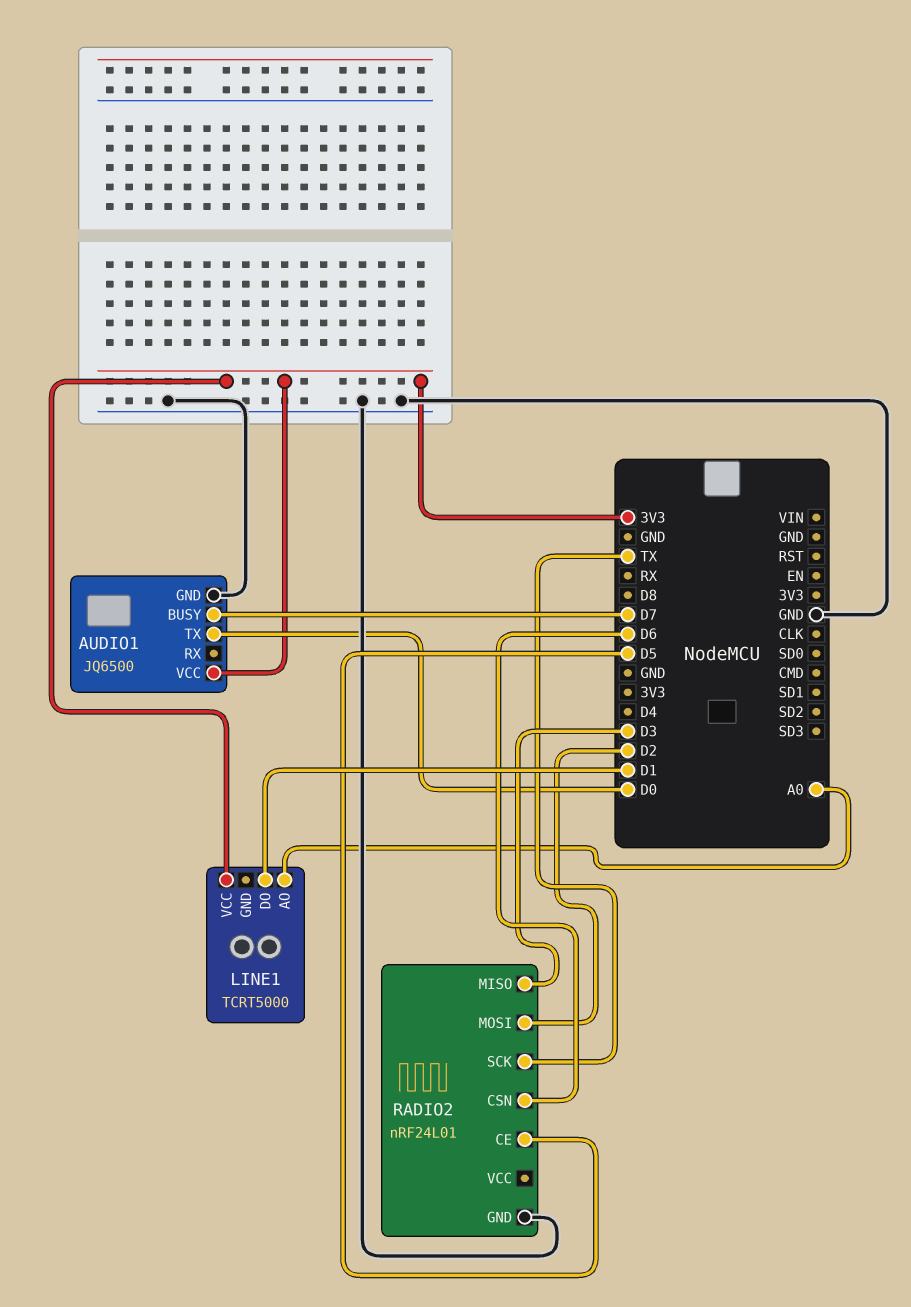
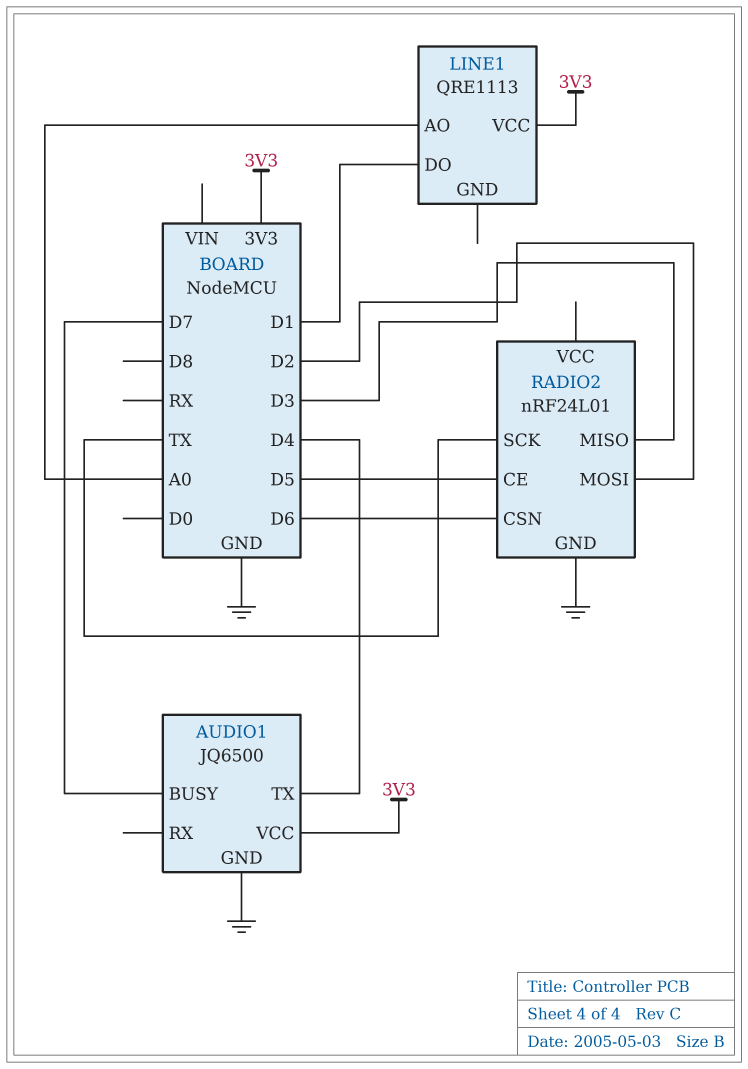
AUDIO1 pin TX: D0 -> D4
LINE1: TCRT5000 -> QRE1113

